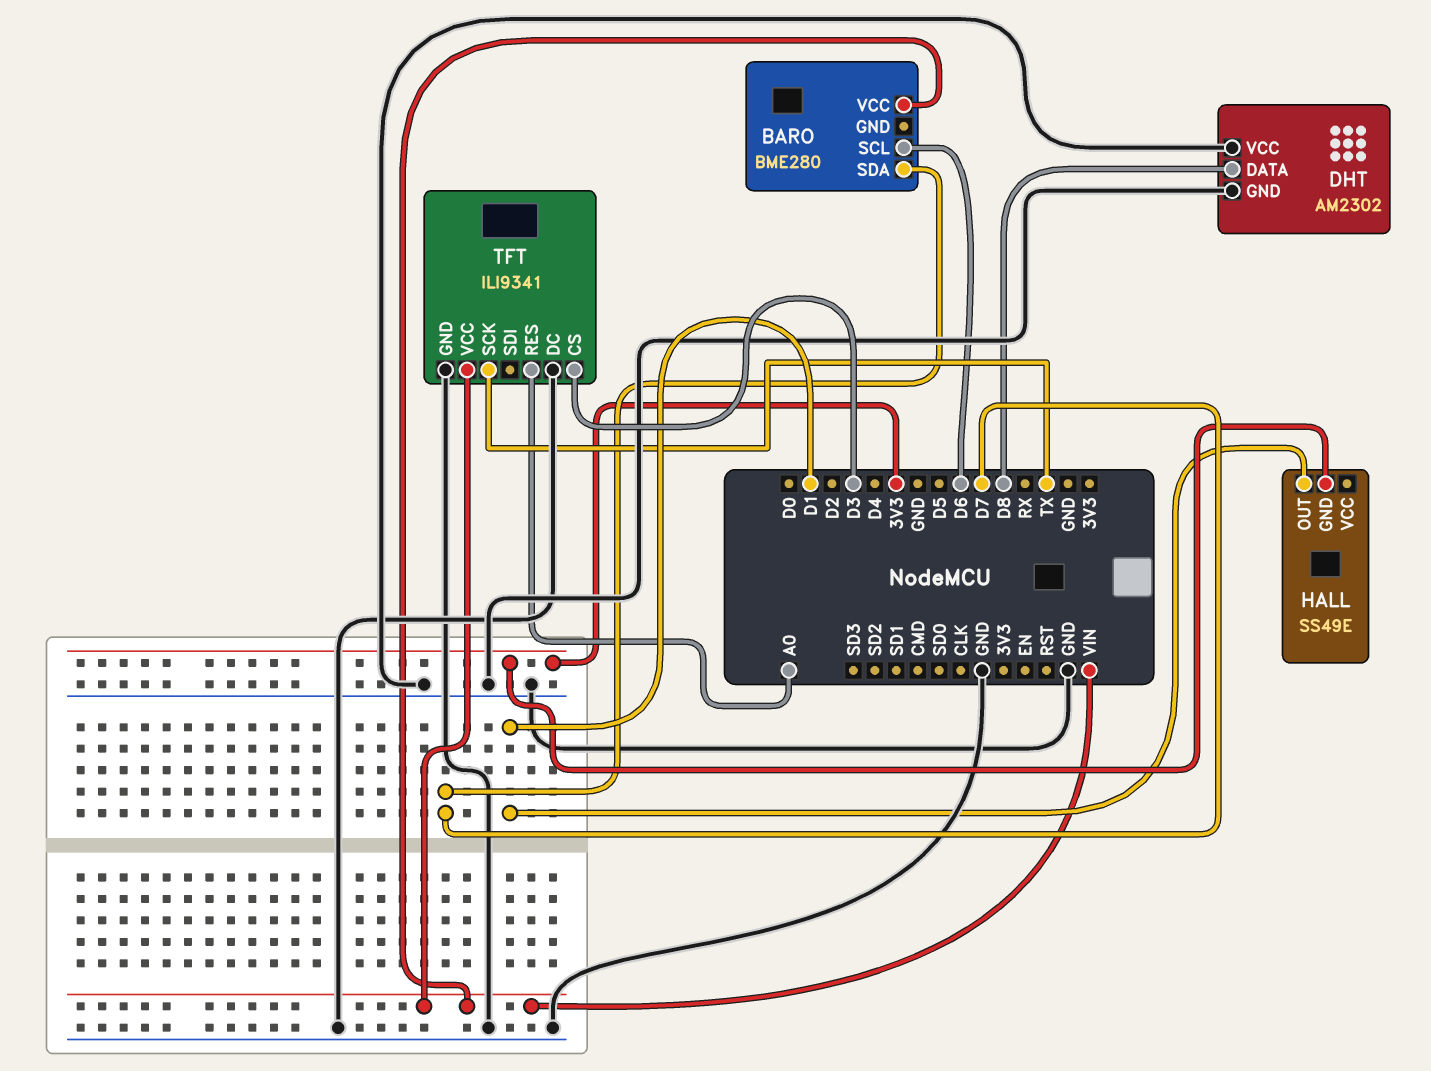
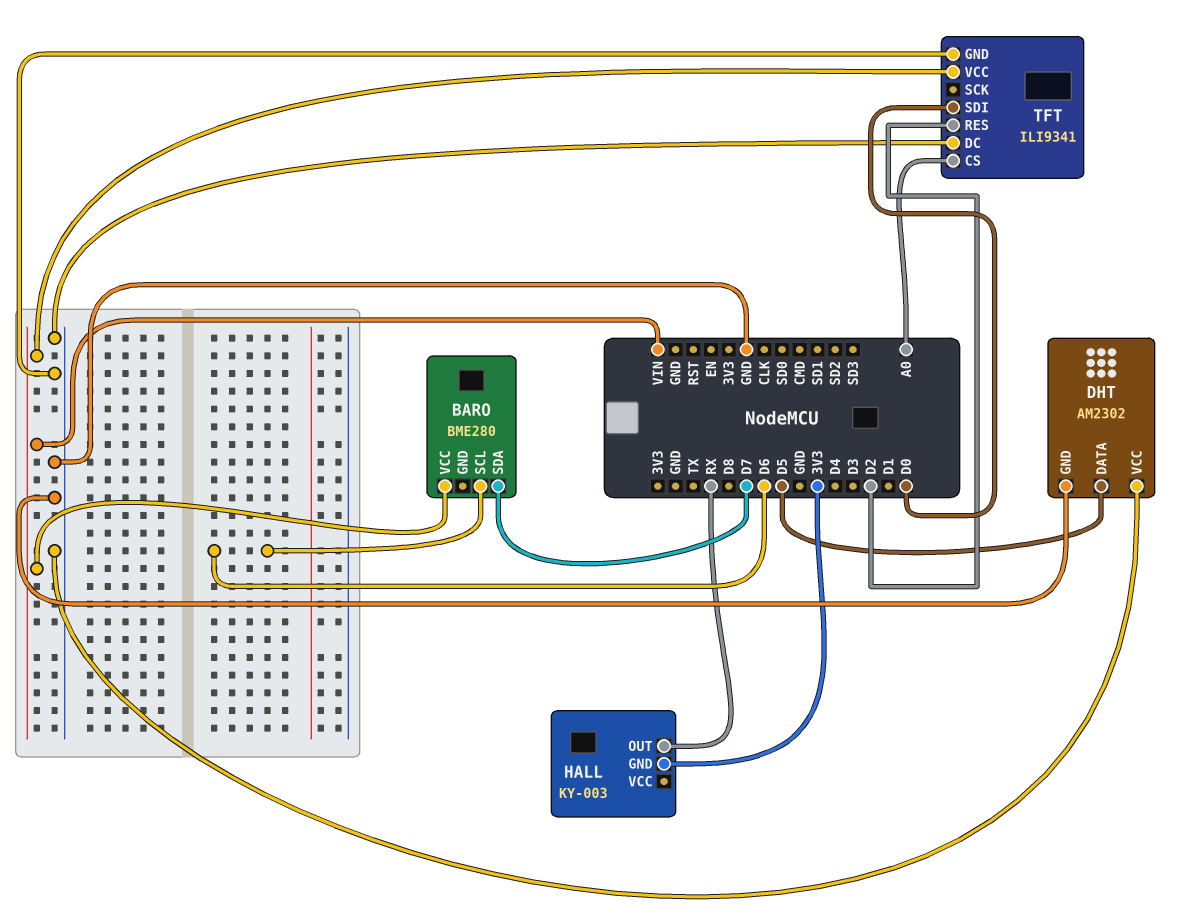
DHT pin DATA: D8 -> D5
HALL: SS49E -> KY-003
HALL pin OUT: D1 -> RX
TFT pin CS: D3 -> A0
TFT pin RES: A0 -> D2
TFT pin SCK: TX -> none
TFT pin SDI: none -> D0

